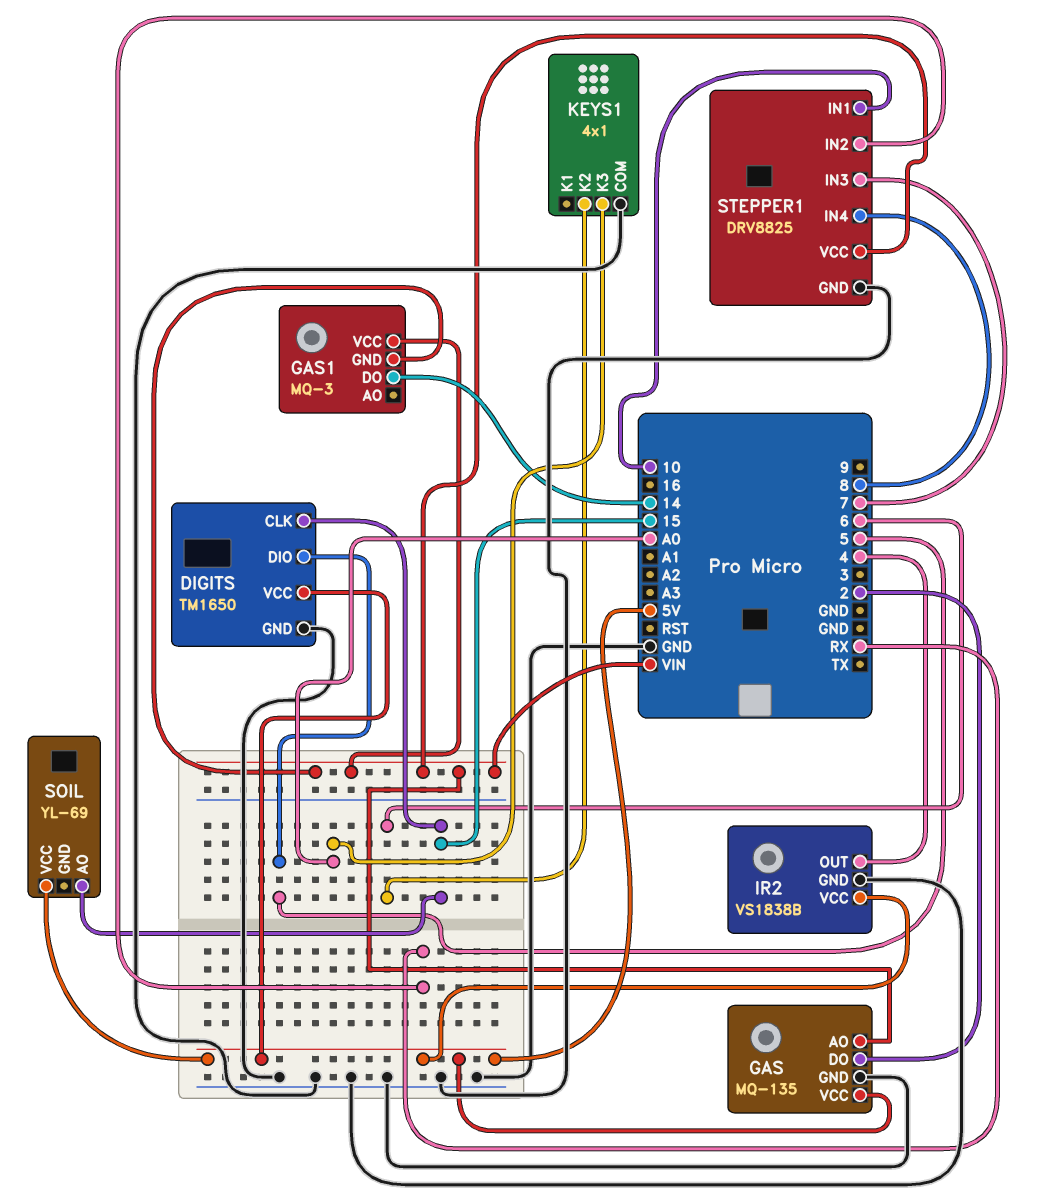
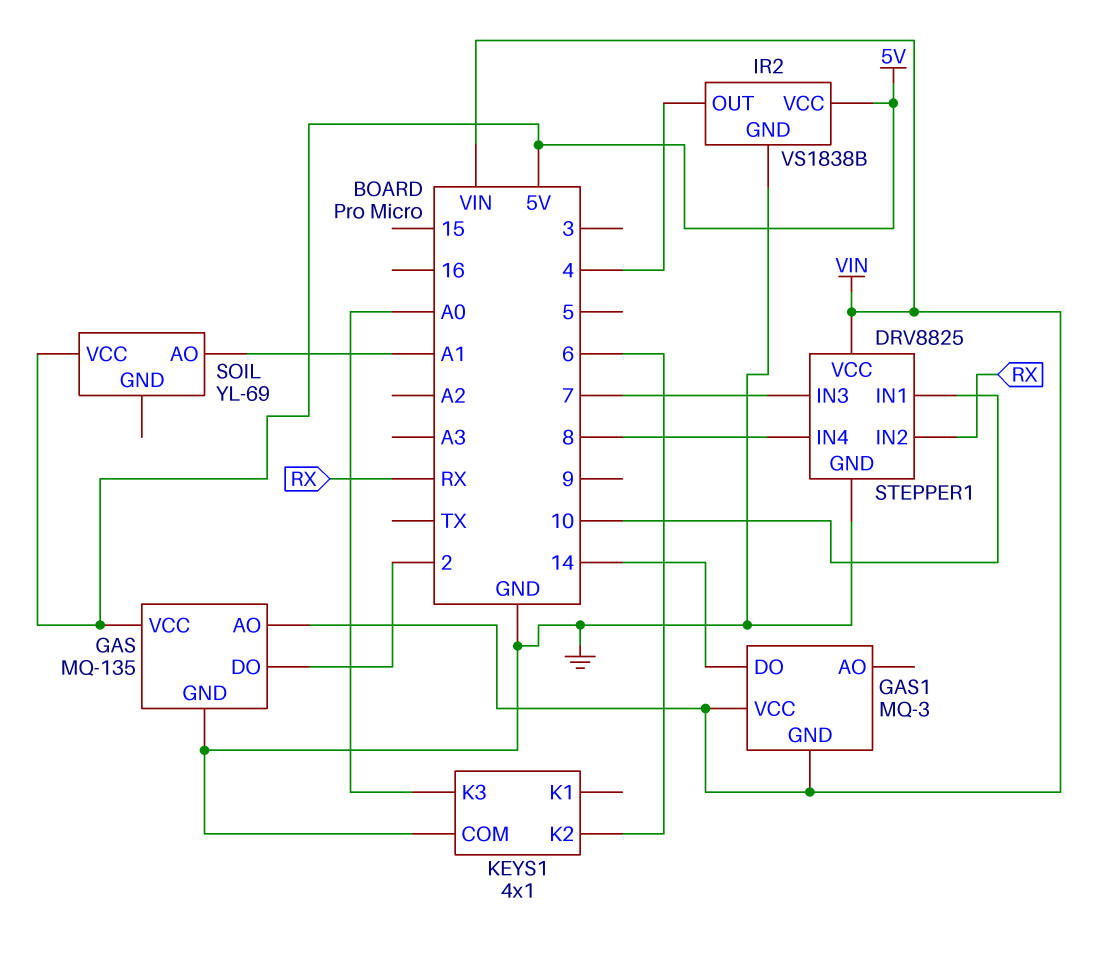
DIGITS: TM1650 -> none
DIGITS pin CLK: 15 -> none
DIGITS pin DIO: 5 -> none
DIGITS pin GND: GND -> none
DIGITS pin VCC: 5V -> none
SOIL pin AO: 15 -> A1

